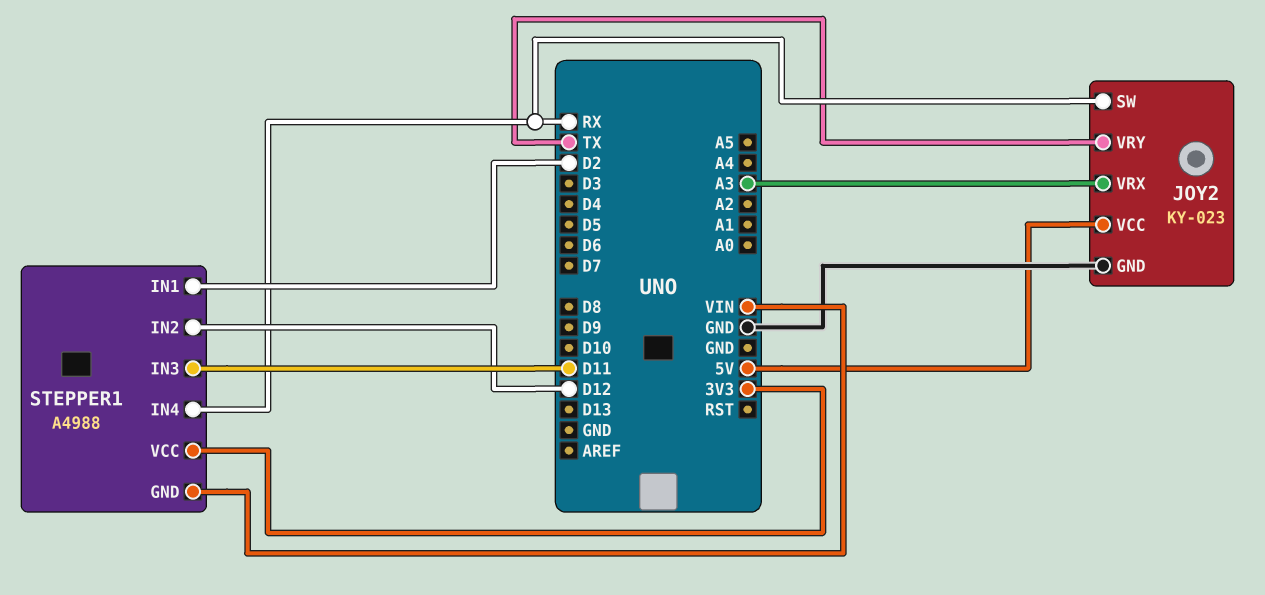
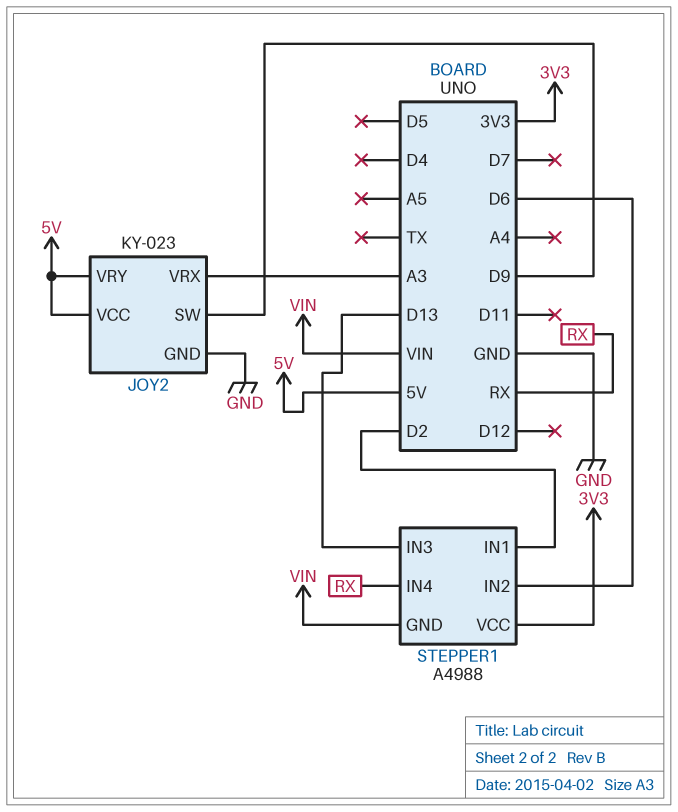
JOY2 pin SW: RX -> D9
JOY2 pin VRY: TX -> 5V
STEPPER1 pin IN2: D12 -> D6
STEPPER1 pin IN3: D11 -> D13

